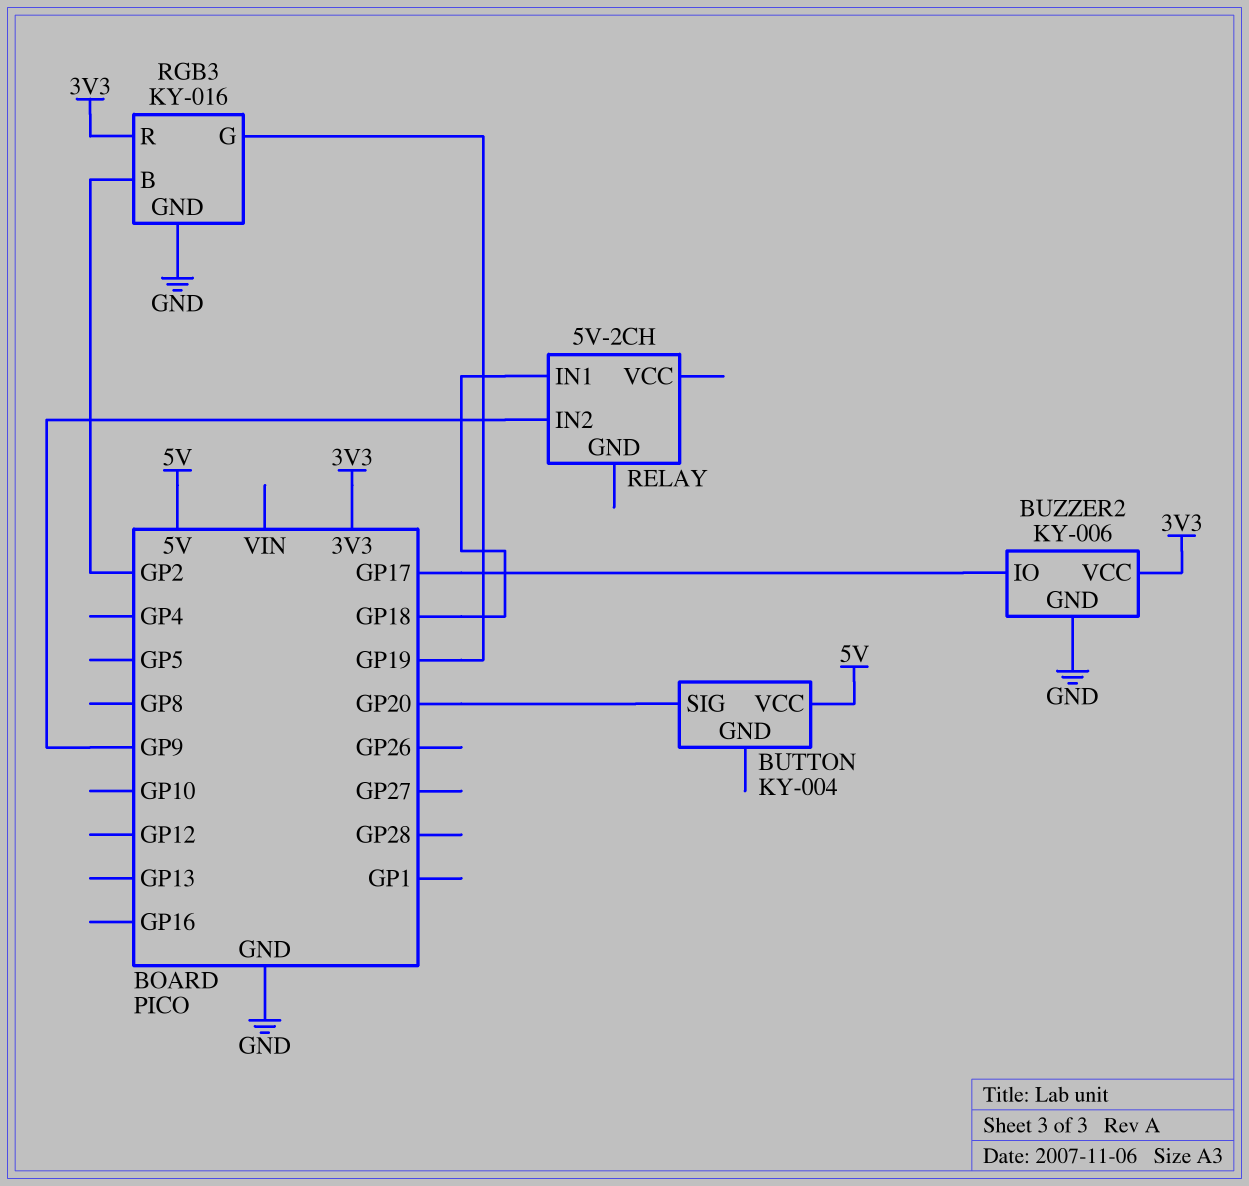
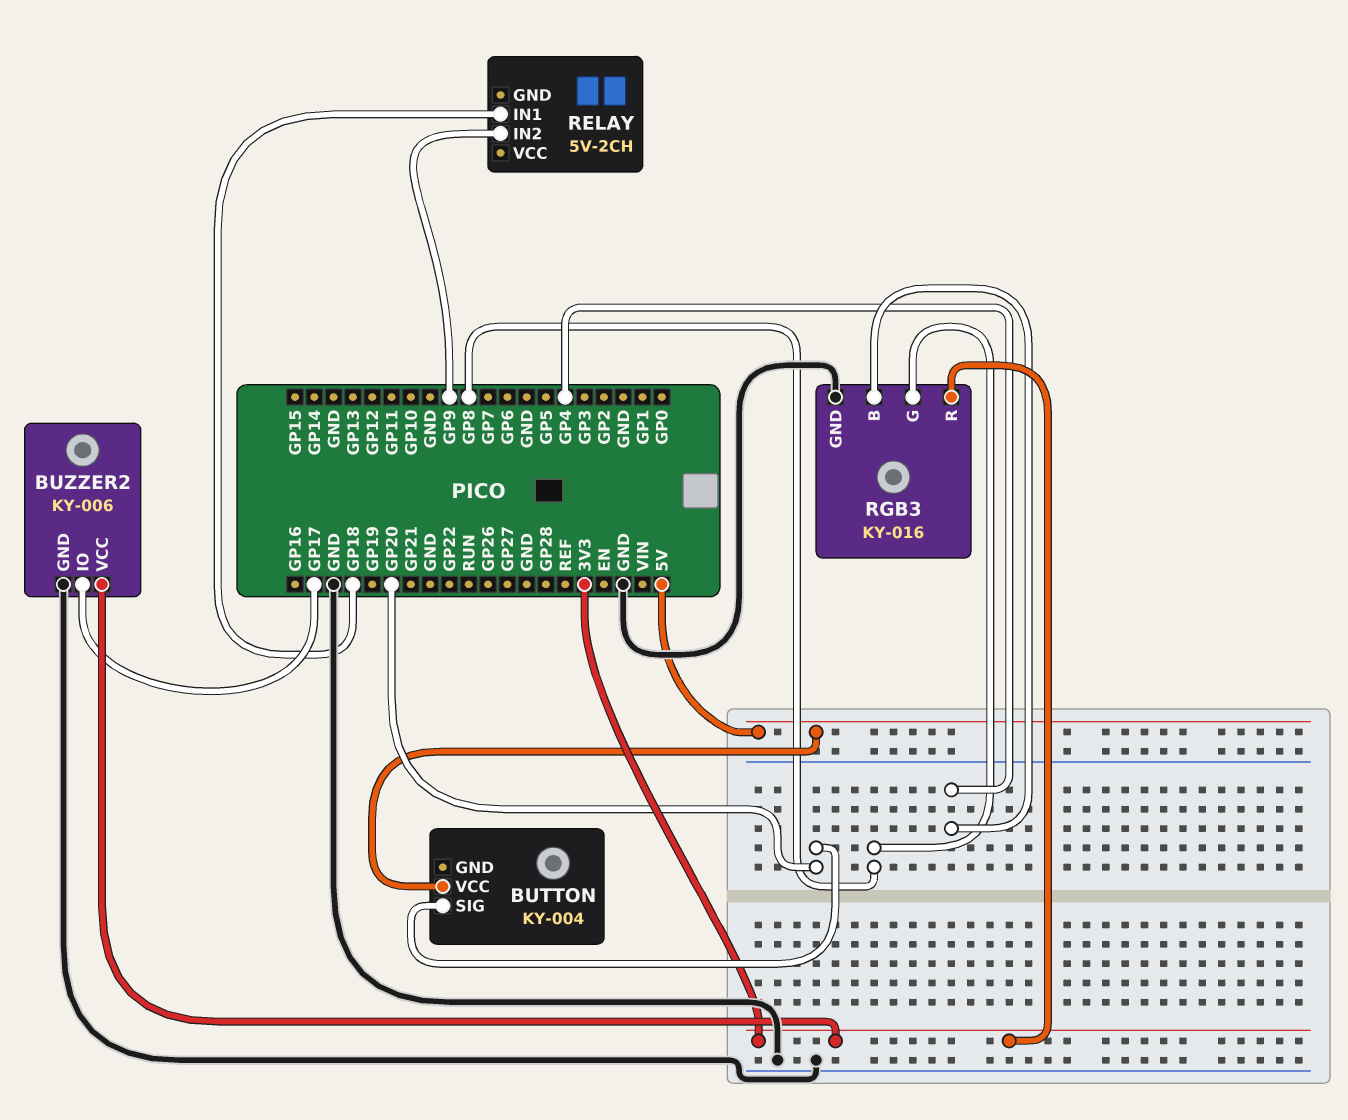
RGB3 pin B: GP2 -> GP4
RGB3 pin G: GP19 -> GP8

